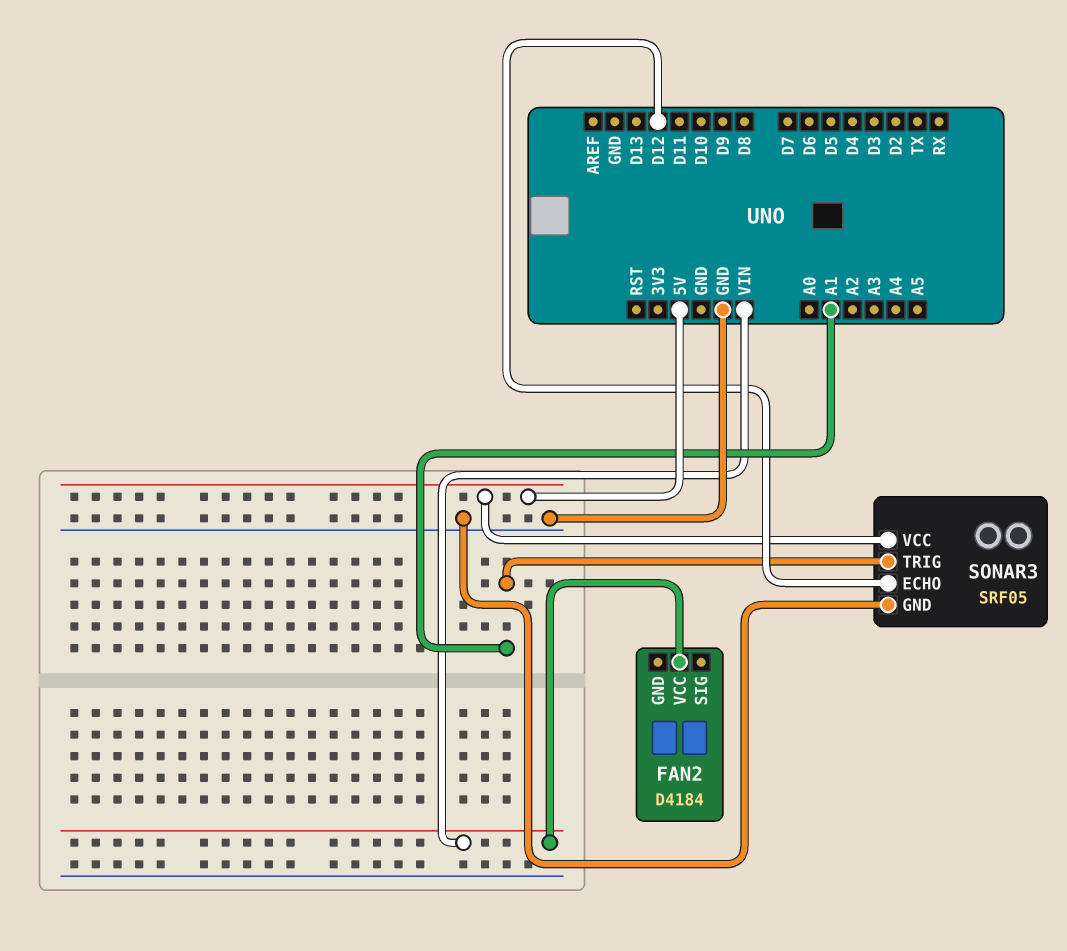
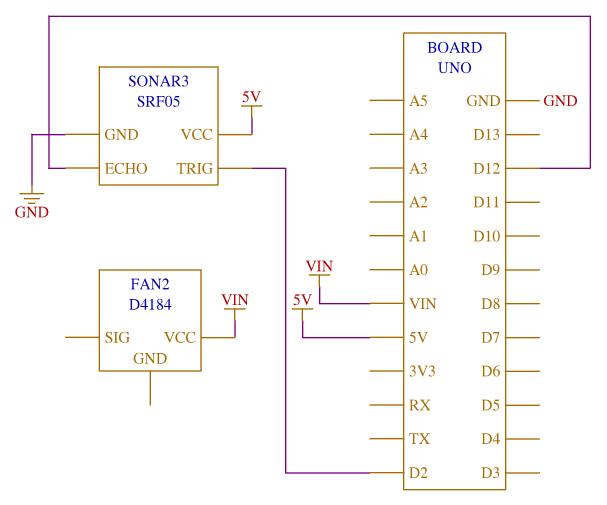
SONAR3 pin TRIG: A1 -> D2

